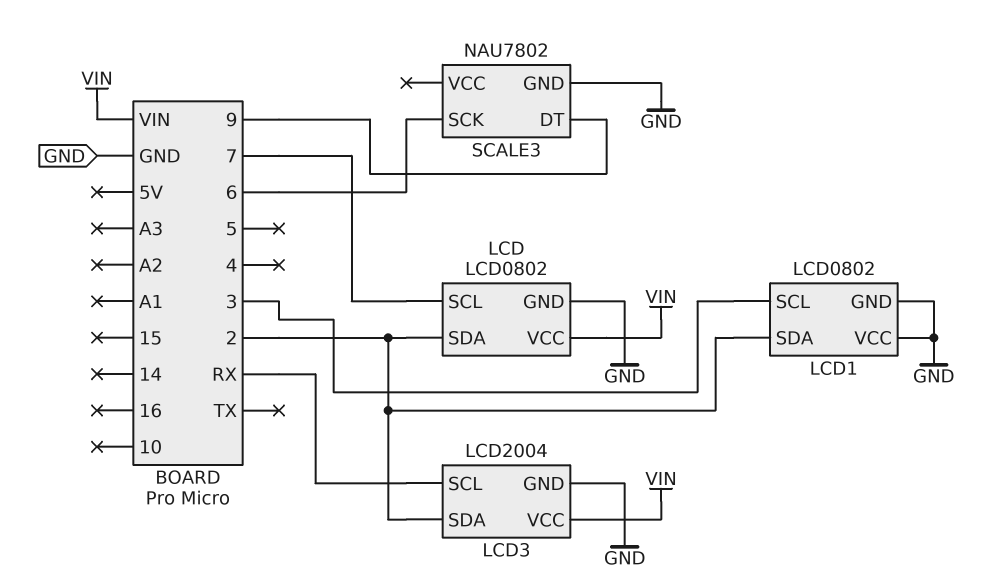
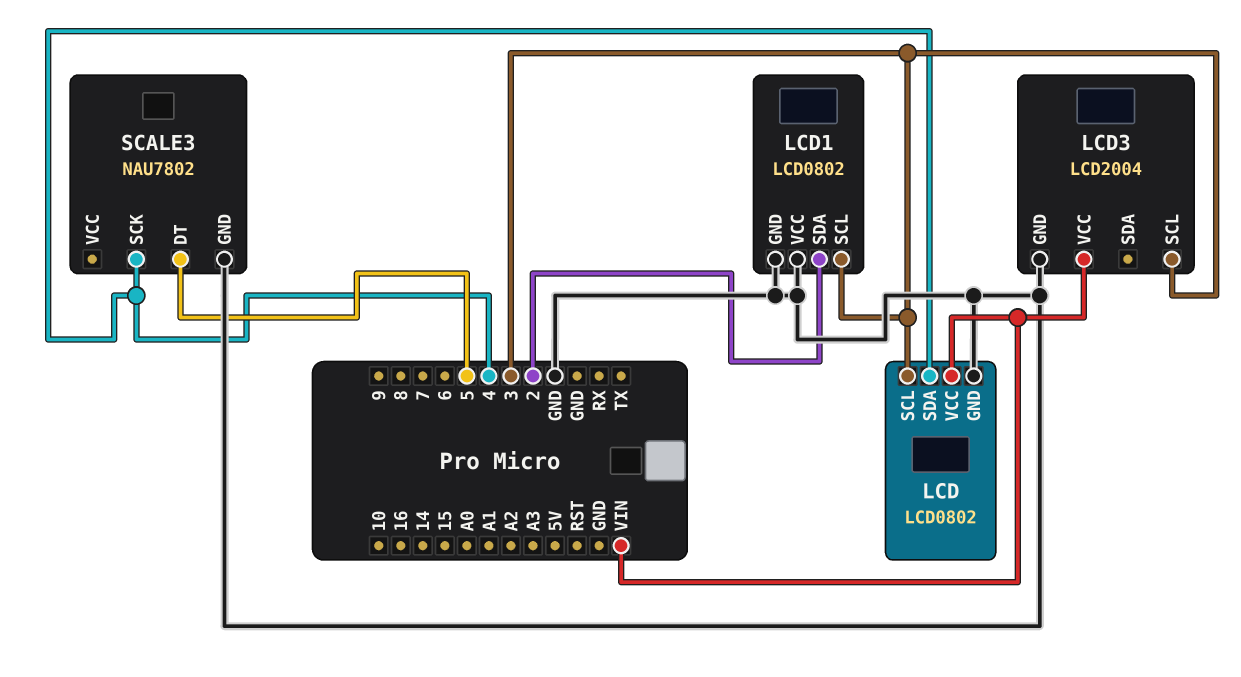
LCD pin SCL: 7 -> 3
LCD pin SDA: 2 -> 4
LCD3 pin SCL: RX -> 3
LCD3 pin SDA: 2 -> none
SCALE3 pin DT: 9 -> 5
SCALE3 pin SCK: 6 -> 4

